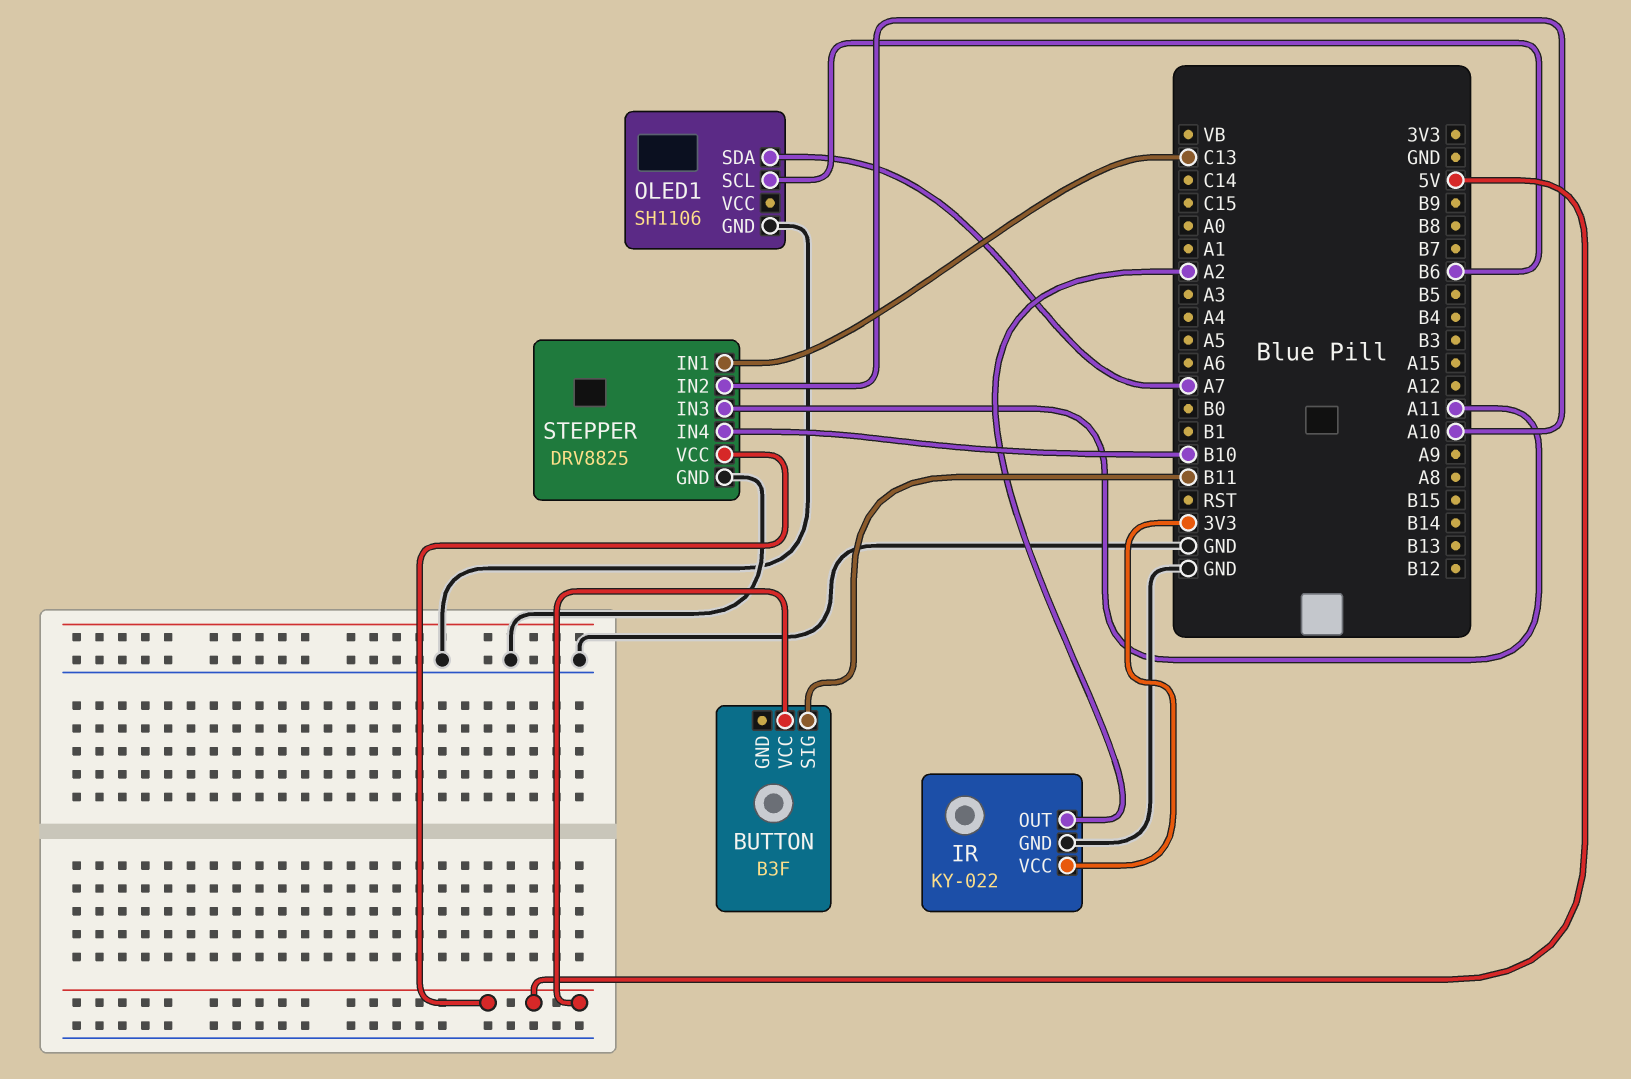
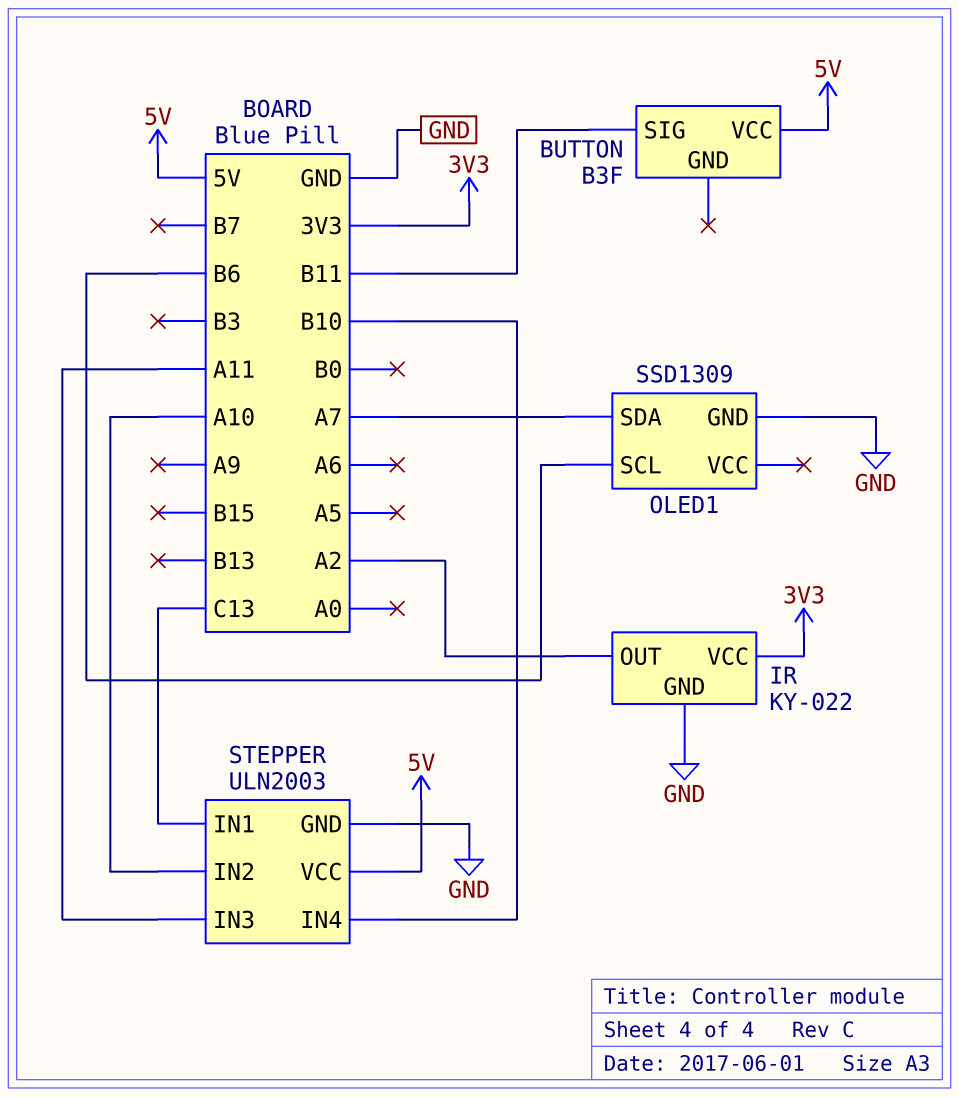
OLED1: SH1106 -> SSD1309
STEPPER: DRV8825 -> ULN2003

